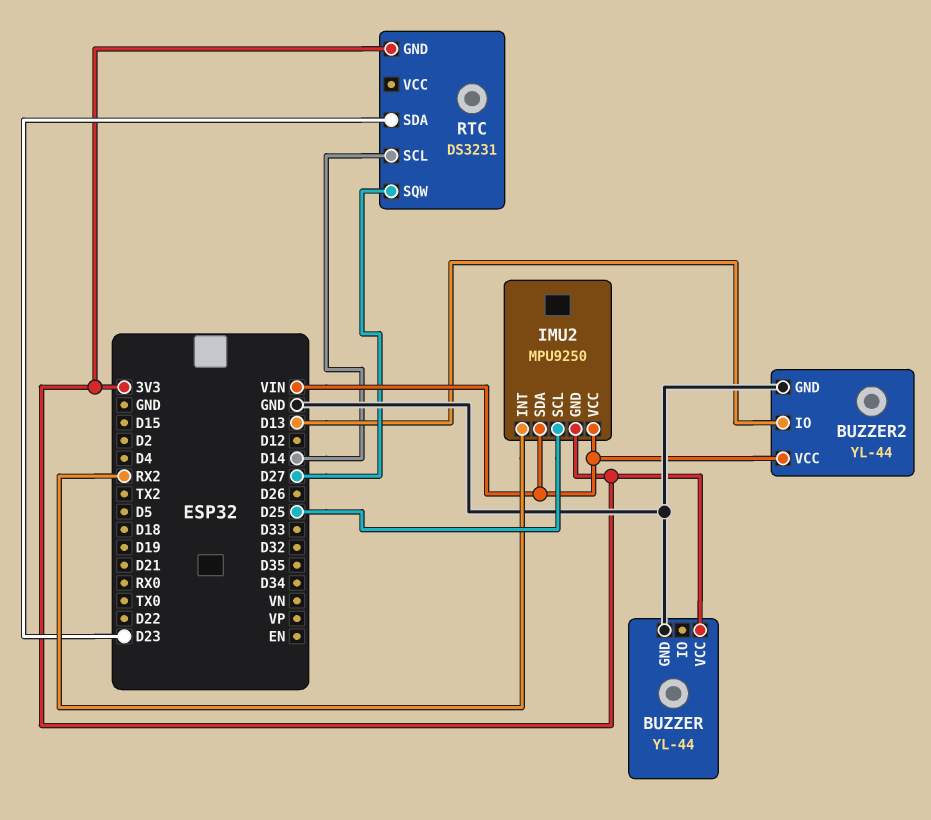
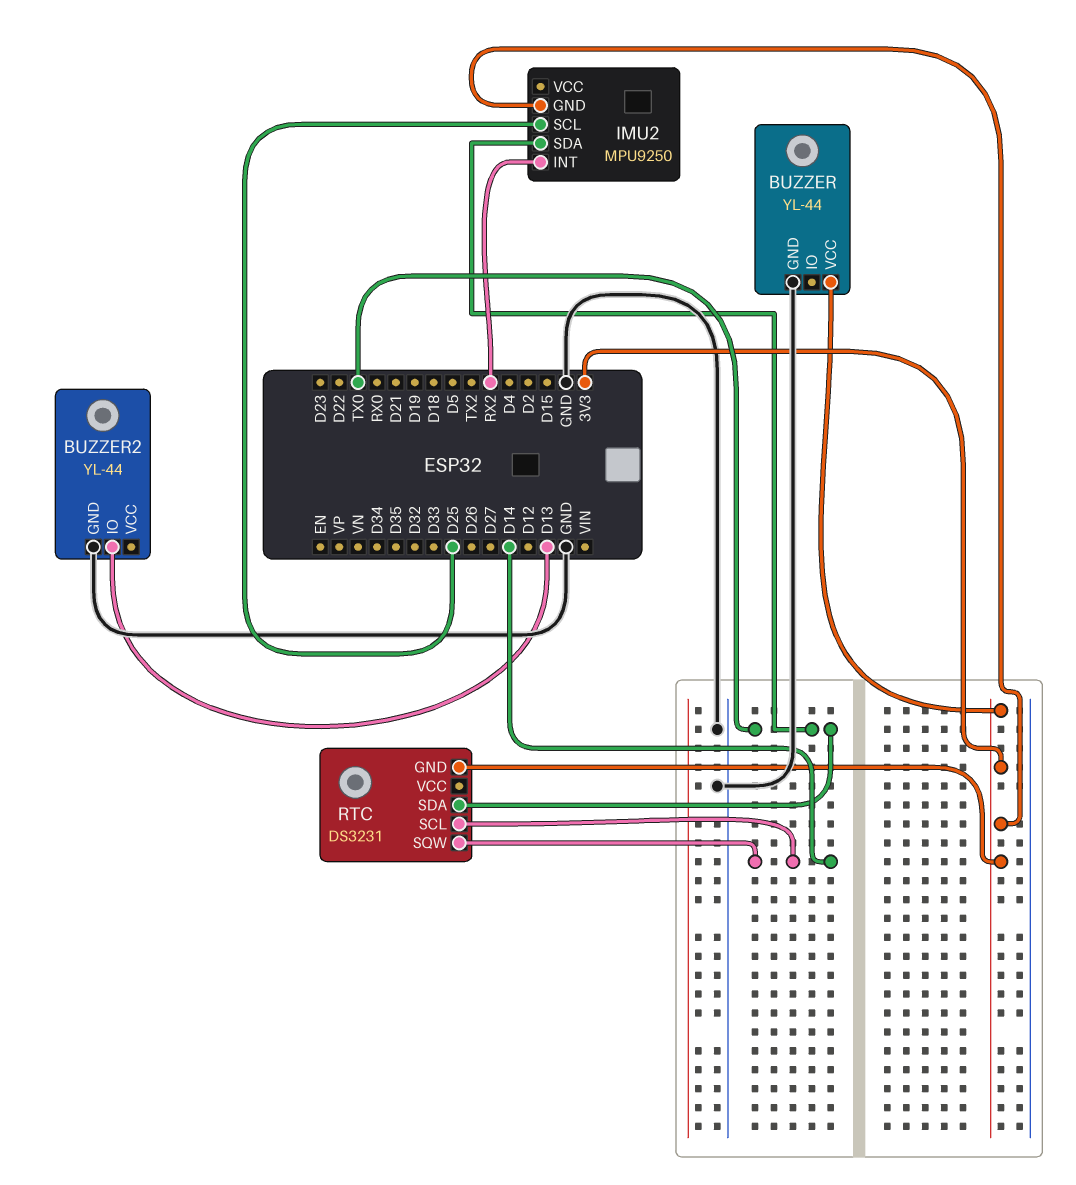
BUZZER2 pin VCC: VIN -> none
IMU2 pin SDA: VIN -> TX0
IMU2 pin VCC: VIN -> none
RTC pin SDA: D23 -> TX0
RTC pin SQW: D27 -> D14

